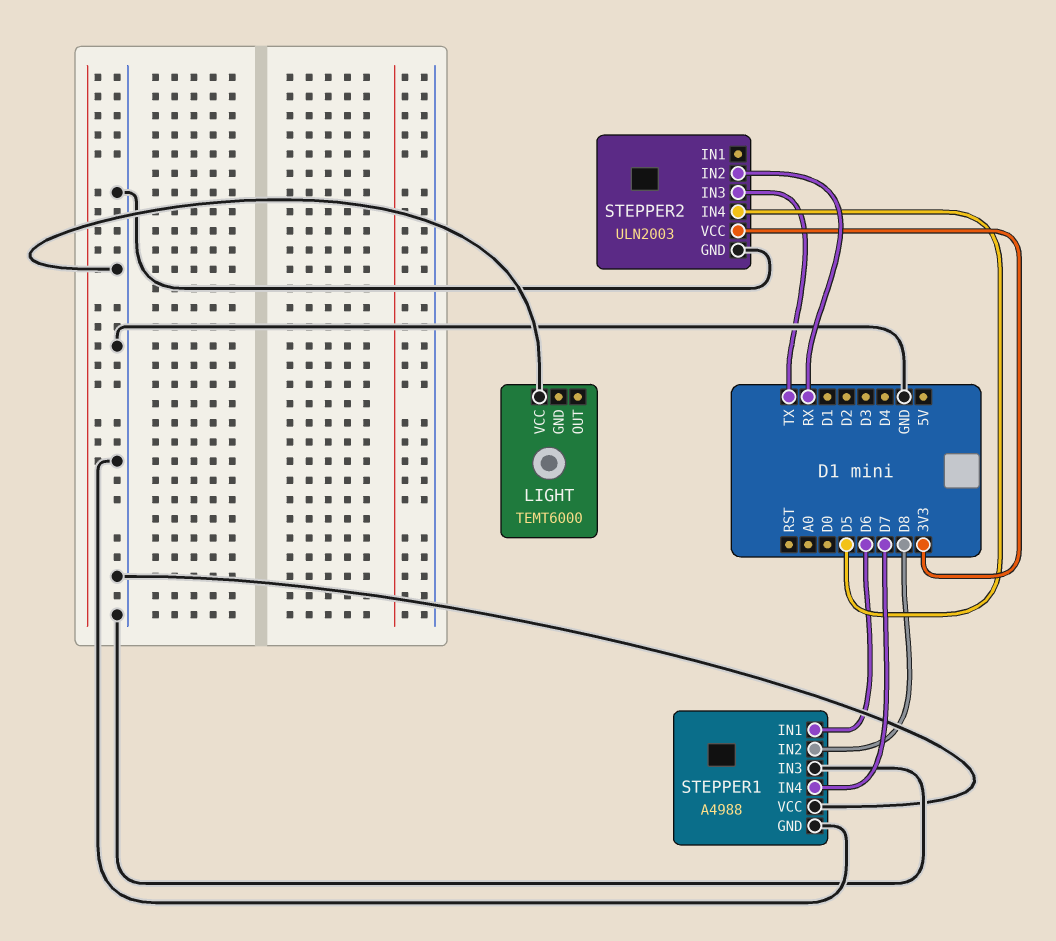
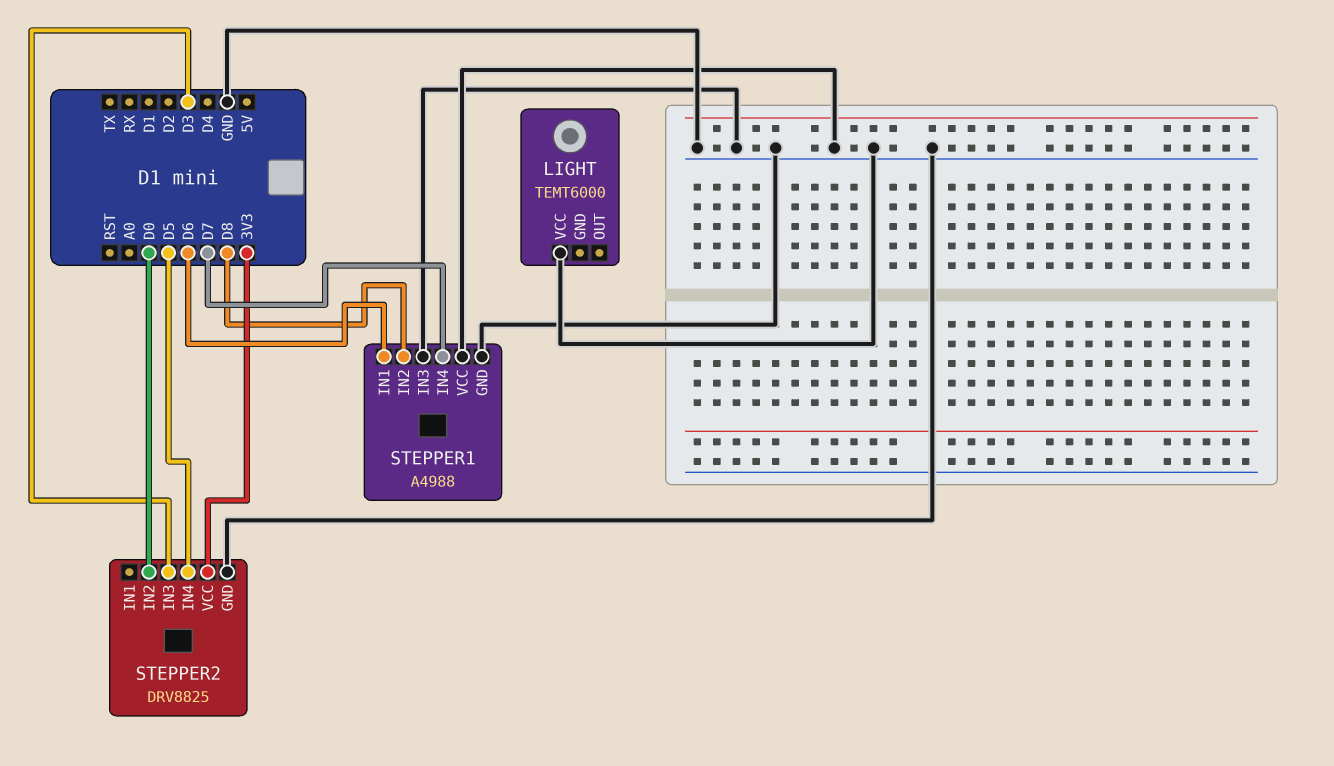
STEPPER2: ULN2003 -> DRV8825
STEPPER2 pin IN2: RX -> D0
STEPPER2 pin IN3: TX -> D3

